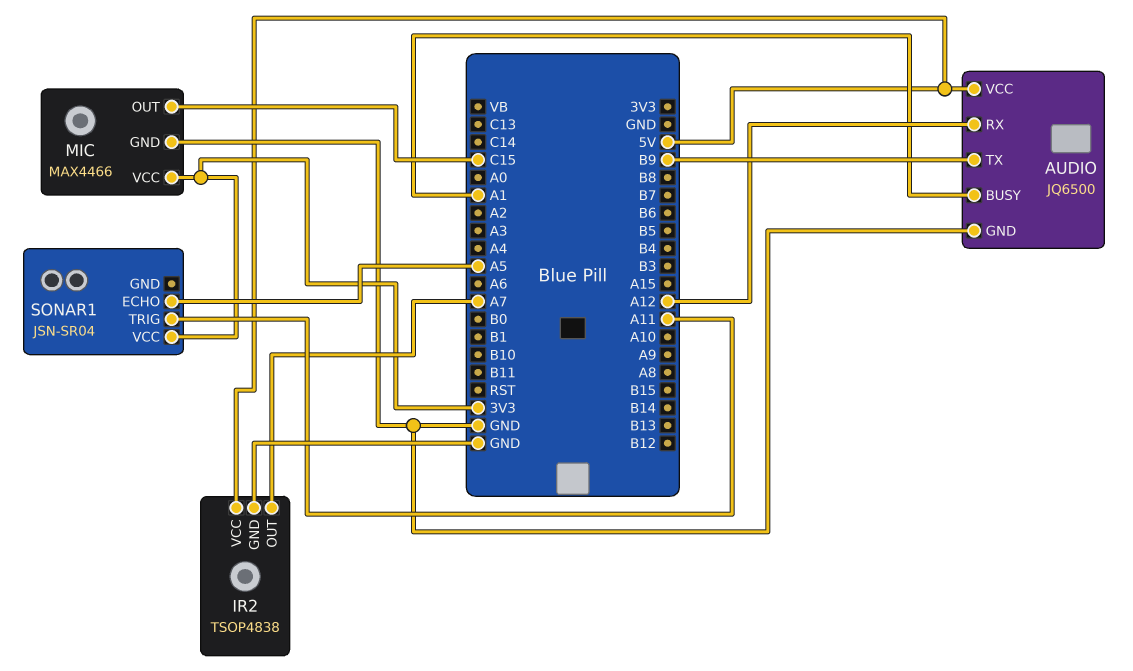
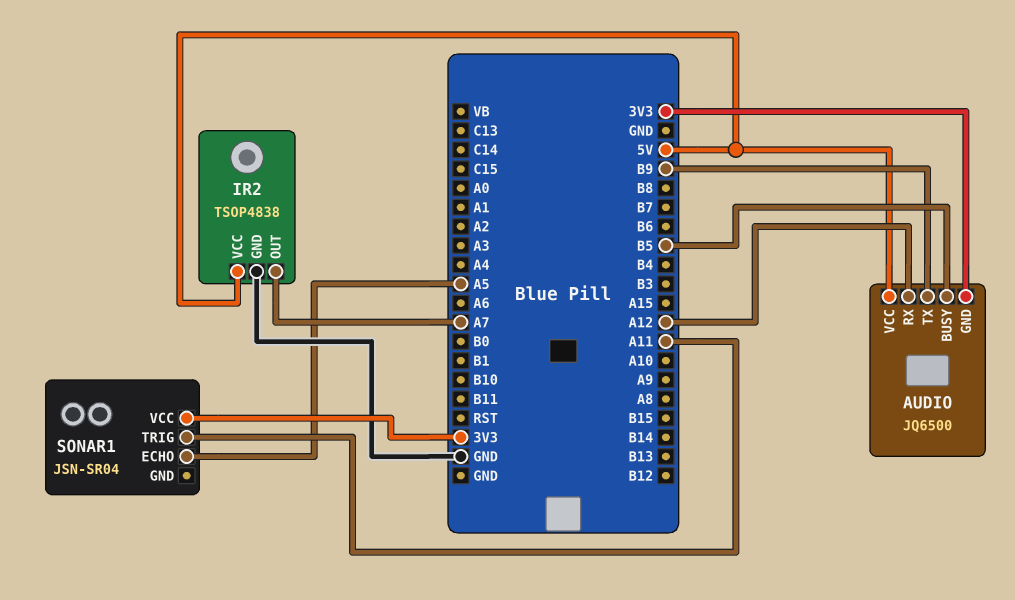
AUDIO pin BUSY: A1 -> B5
AUDIO pin GND: GND -> 3V3
MIC: MAX4466 -> none
MIC pin GND: GND -> none
MIC pin OUT: C15 -> none
MIC pin VCC: 3V3 -> none

